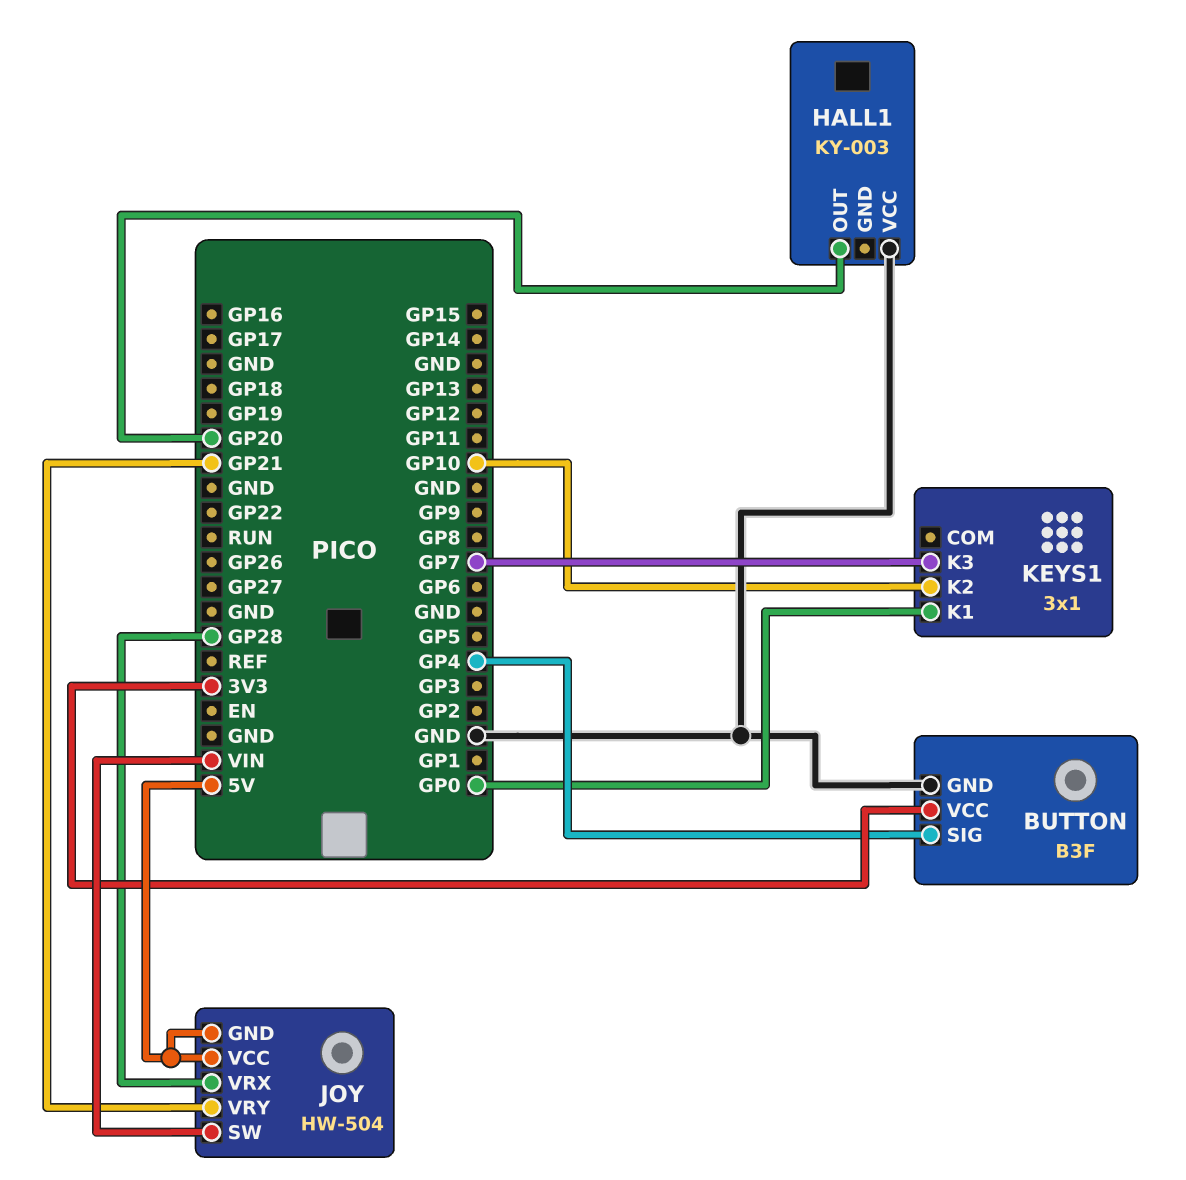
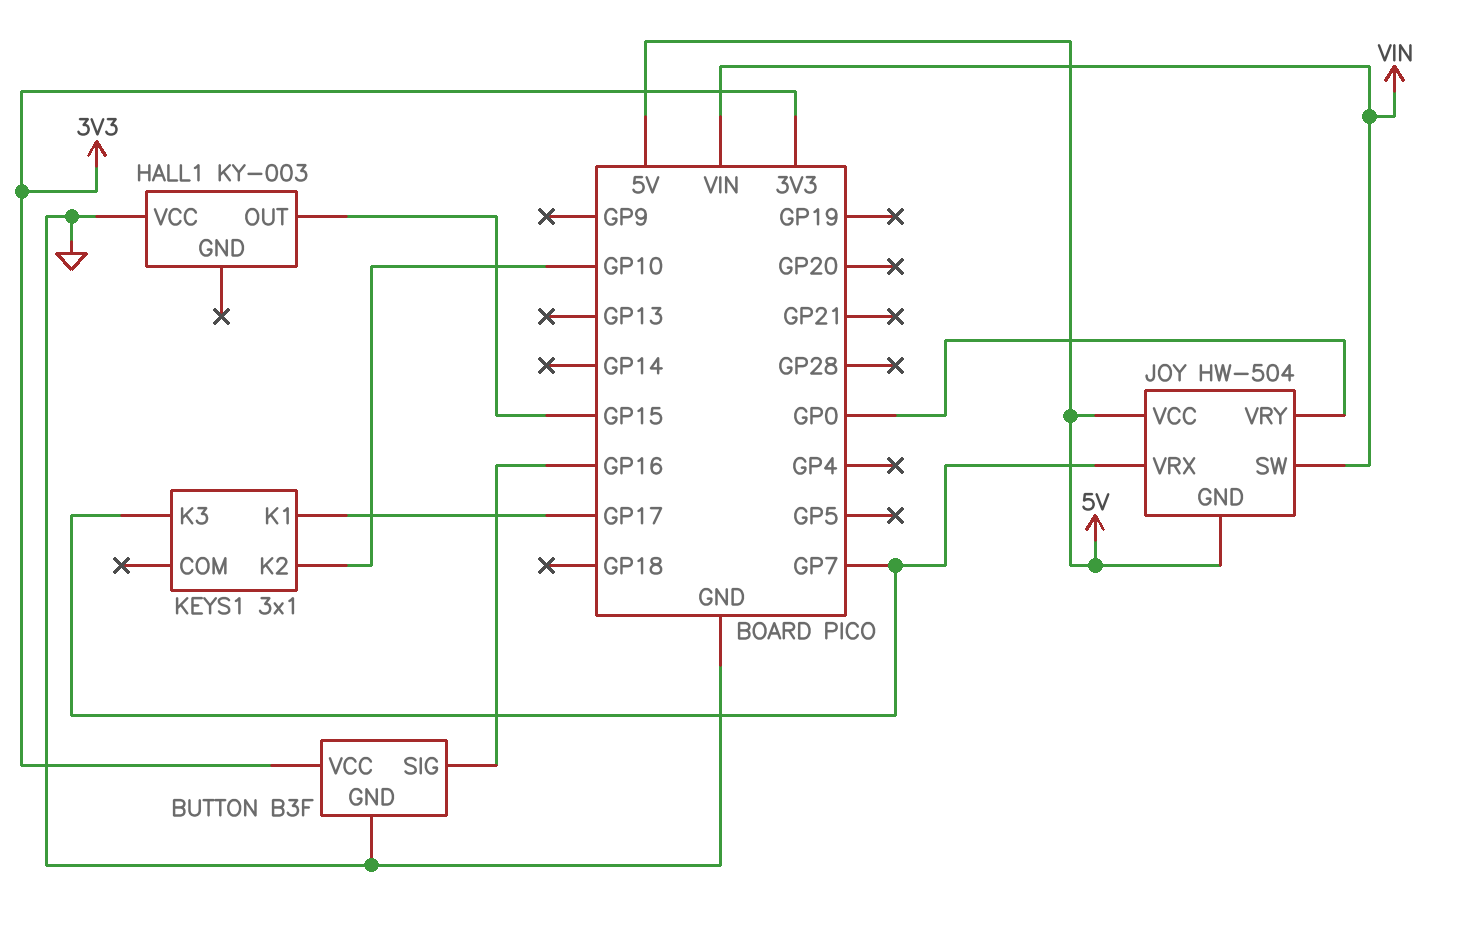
BUTTON pin SIG: GP4 -> GP16
HALL1 pin OUT: GP20 -> GP15
JOY pin VRX: GP28 -> GP7
JOY pin VRY: GP21 -> GP0
KEYS1 pin K1: GP0 -> GP17

